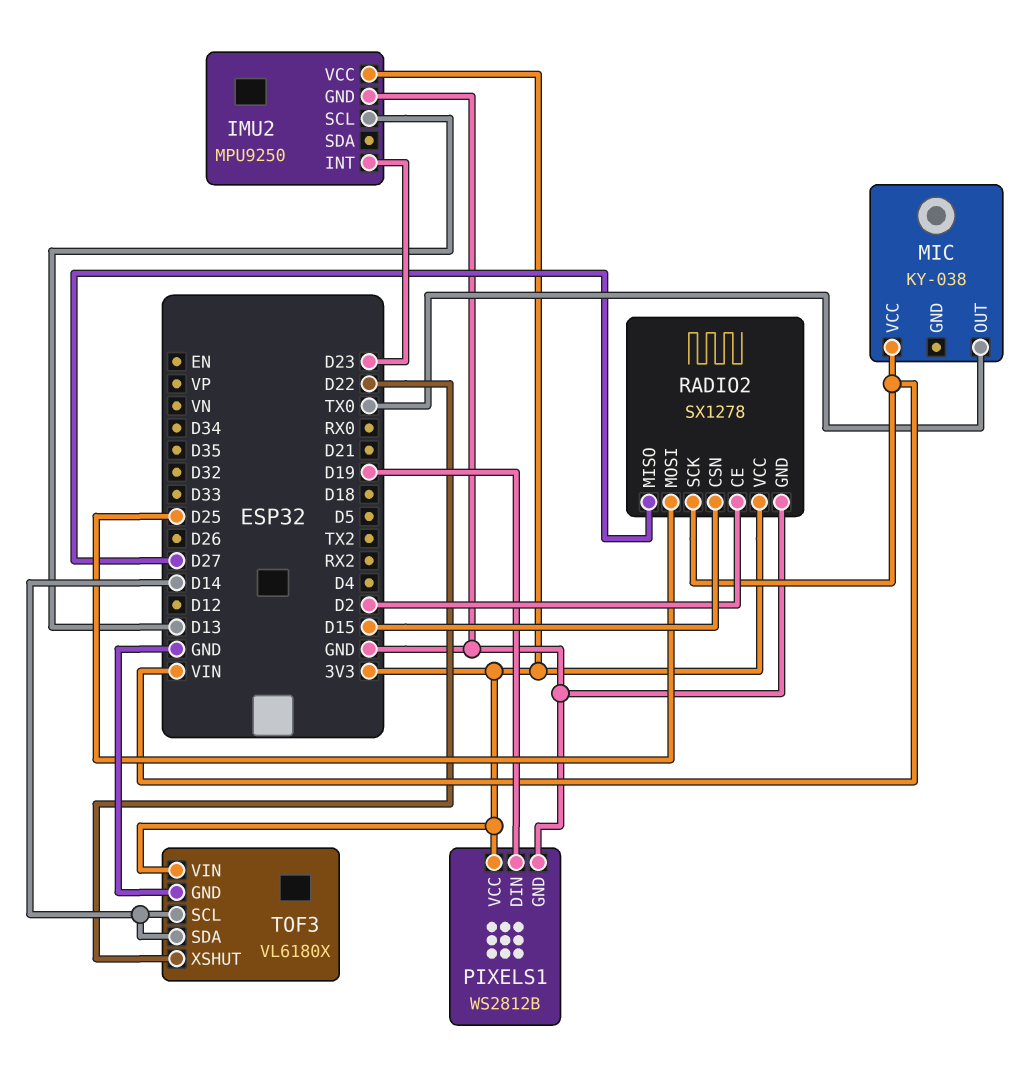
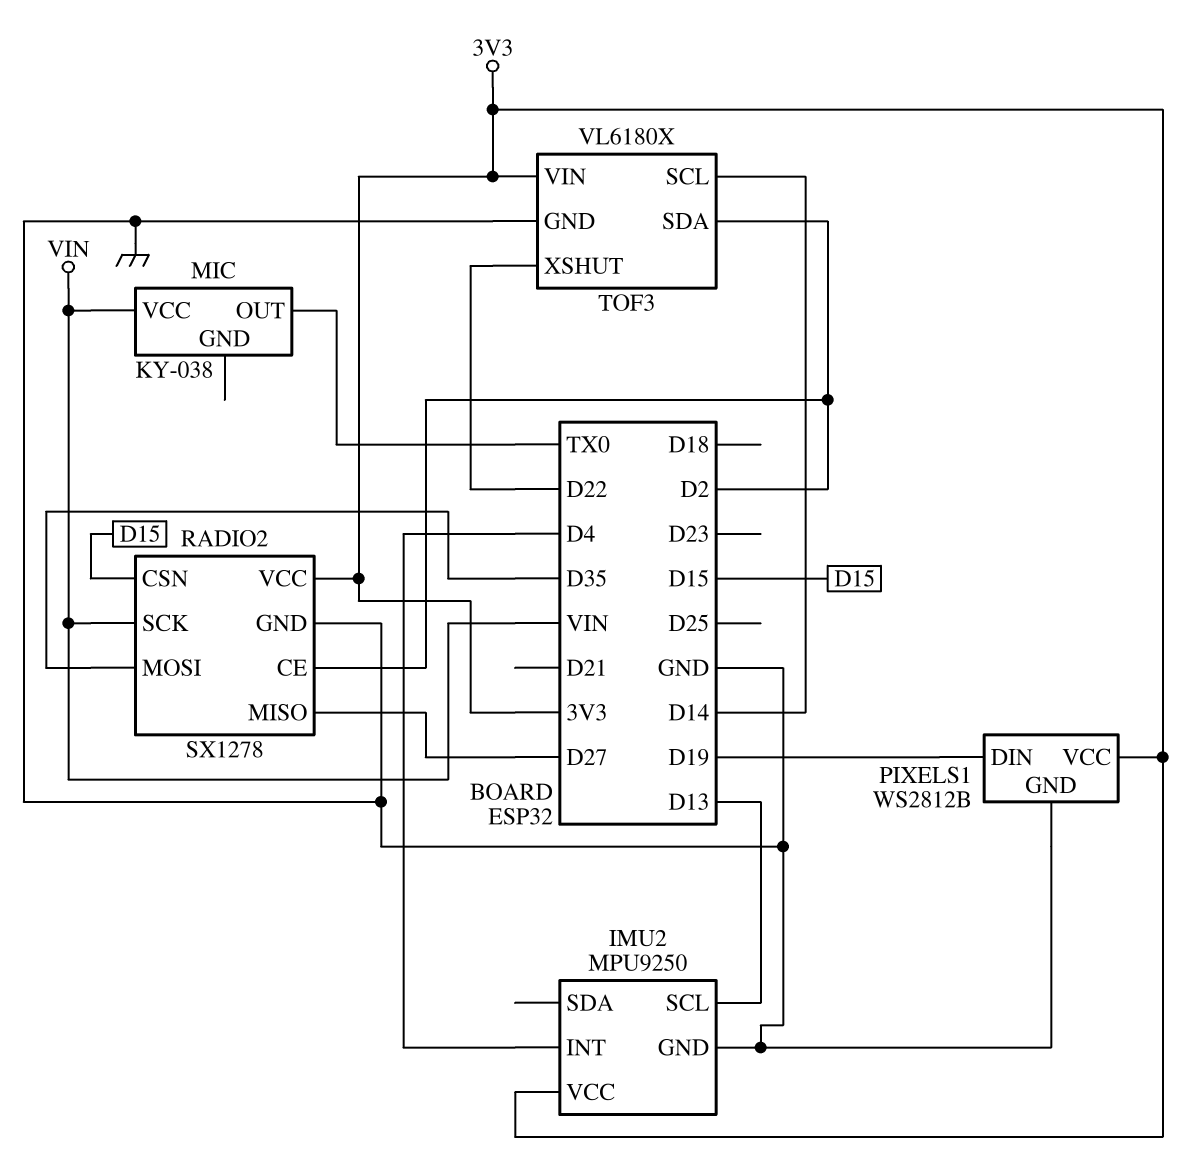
IMU2 pin INT: D23 -> D4
RADIO2 pin MOSI: D25 -> D35
TOF3 pin SDA: D14 -> D2

